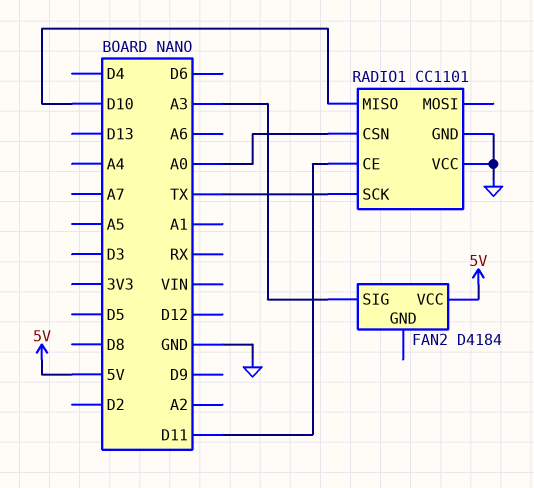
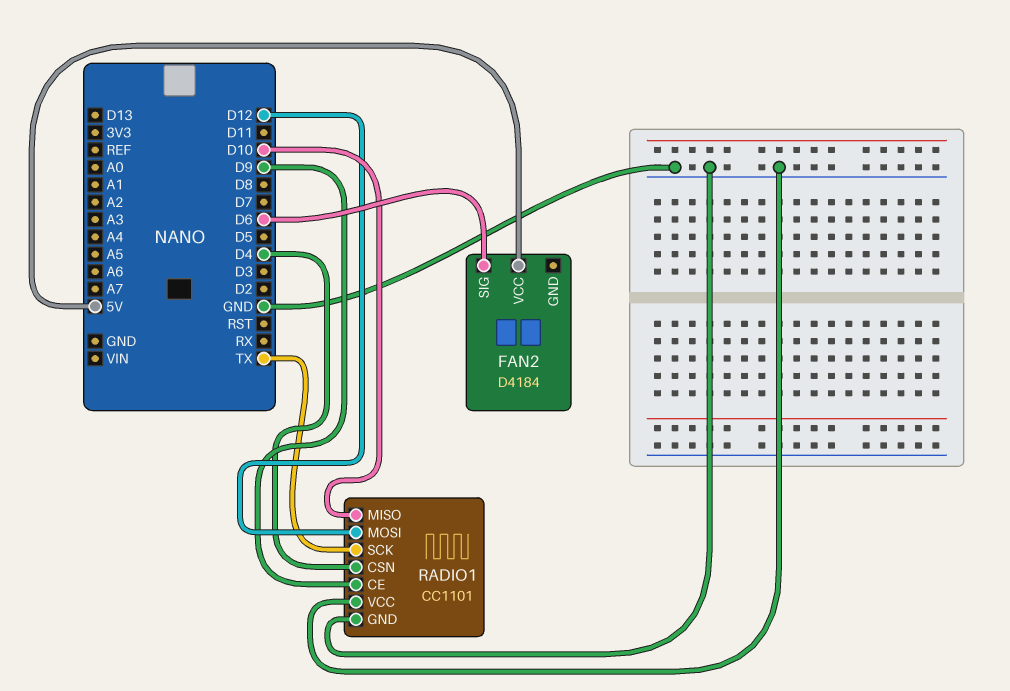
FAN2 pin SIG: A3 -> D6
RADIO1 pin CE: D11 -> D9
RADIO1 pin CSN: A0 -> D4
RADIO1 pin MOSI: none -> D12

